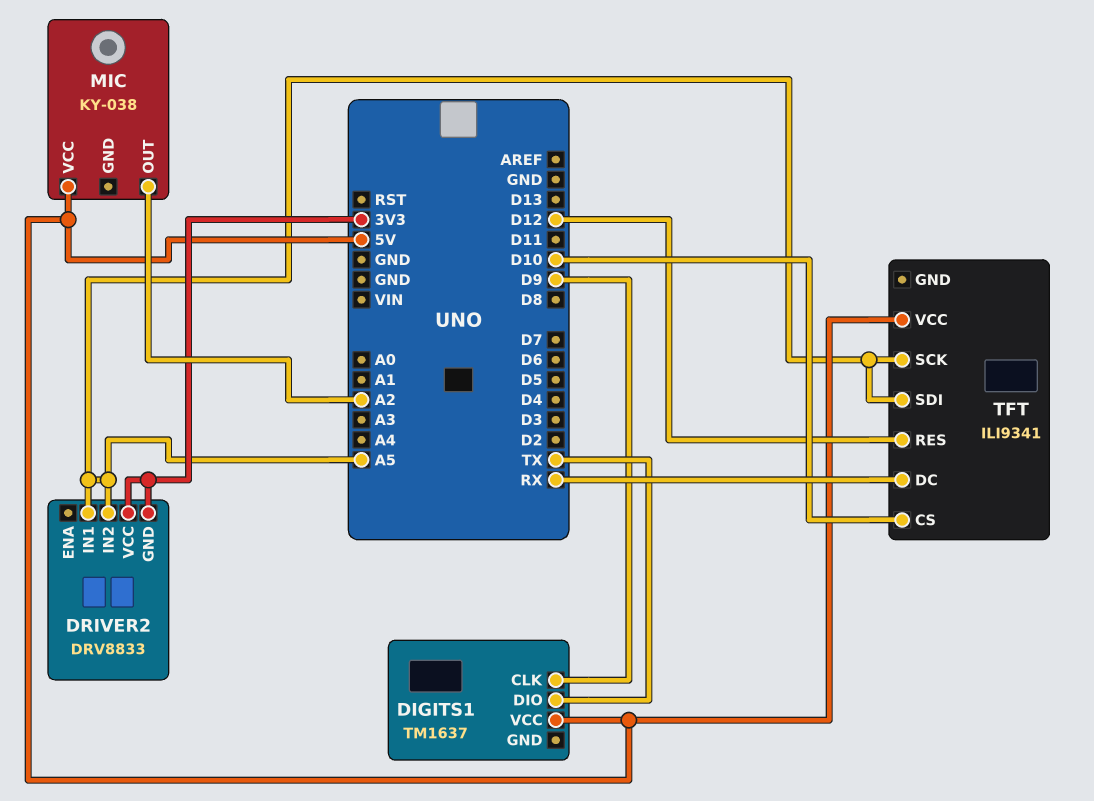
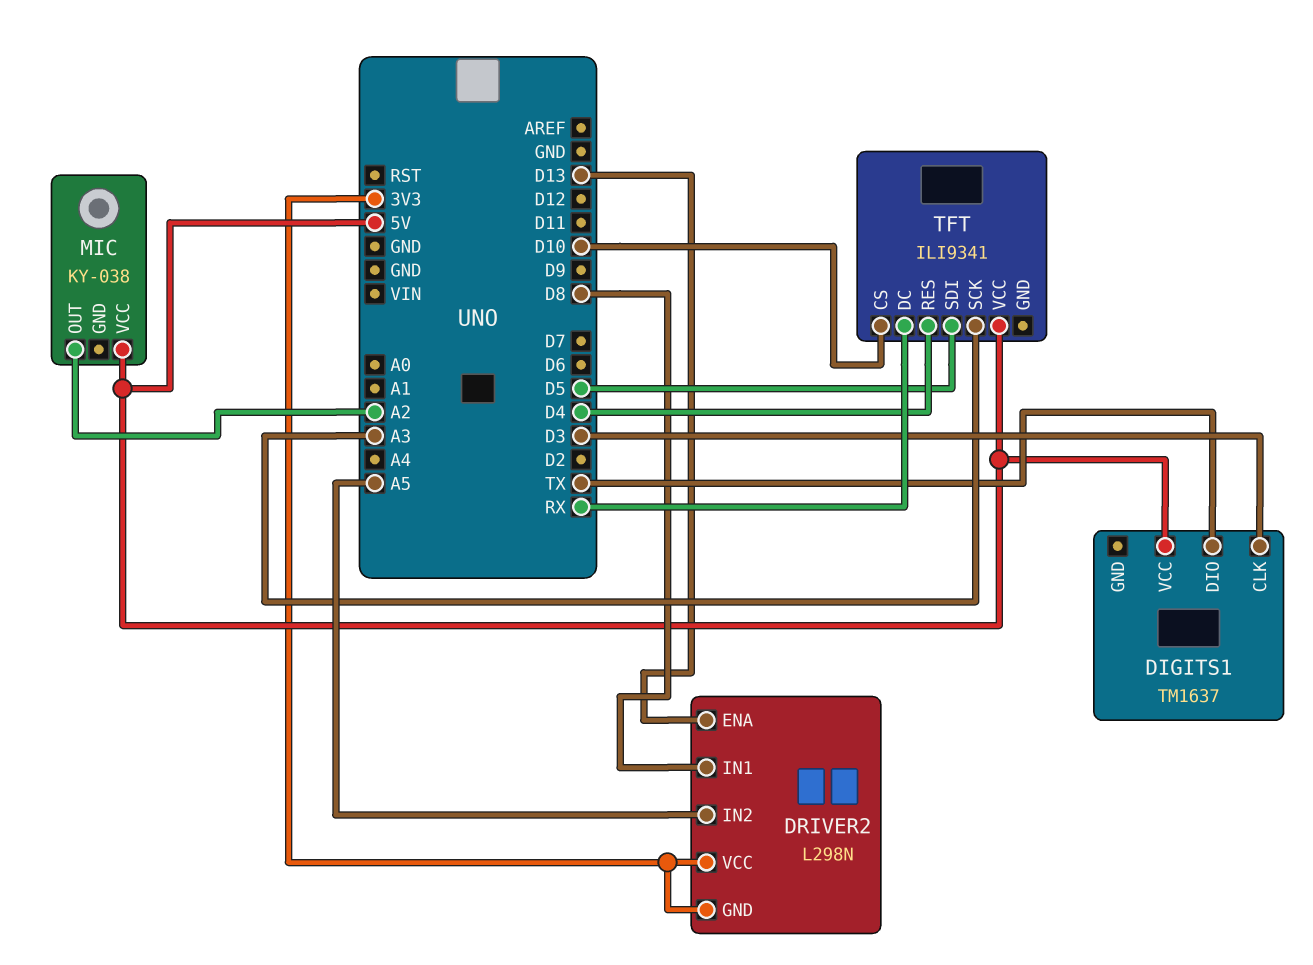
DIGITS1 pin CLK: D9 -> D3
DRIVER2: DRV8833 -> L298N
DRIVER2 pin ENA: none -> D13
DRIVER2 pin IN1: A5 -> D8
TFT pin RES: D12 -> D4
TFT pin SCK: A5 -> A3
TFT pin SDI: A5 -> D5

